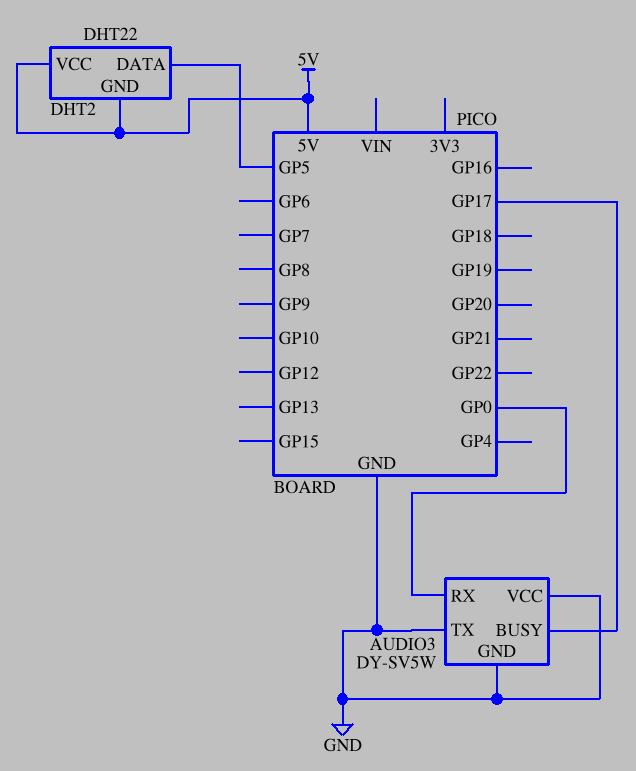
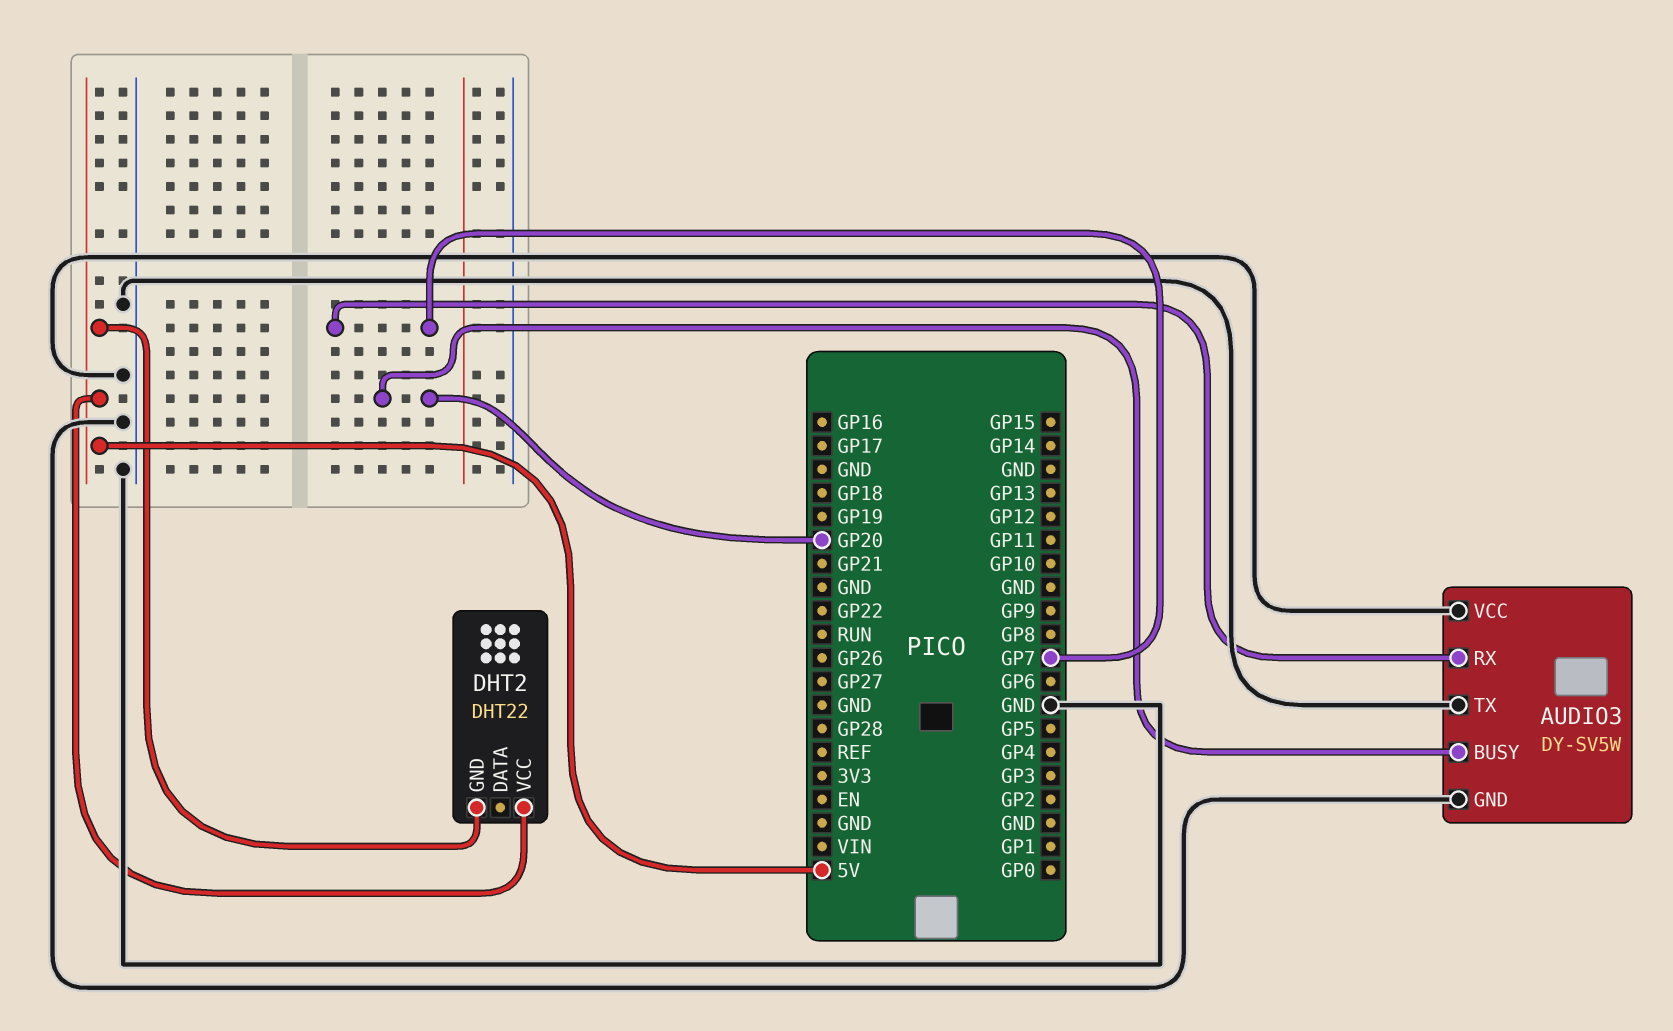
AUDIO3 pin BUSY: GP17 -> GP20
AUDIO3 pin RX: GP0 -> GP7
DHT2 pin DATA: GP5 -> none

